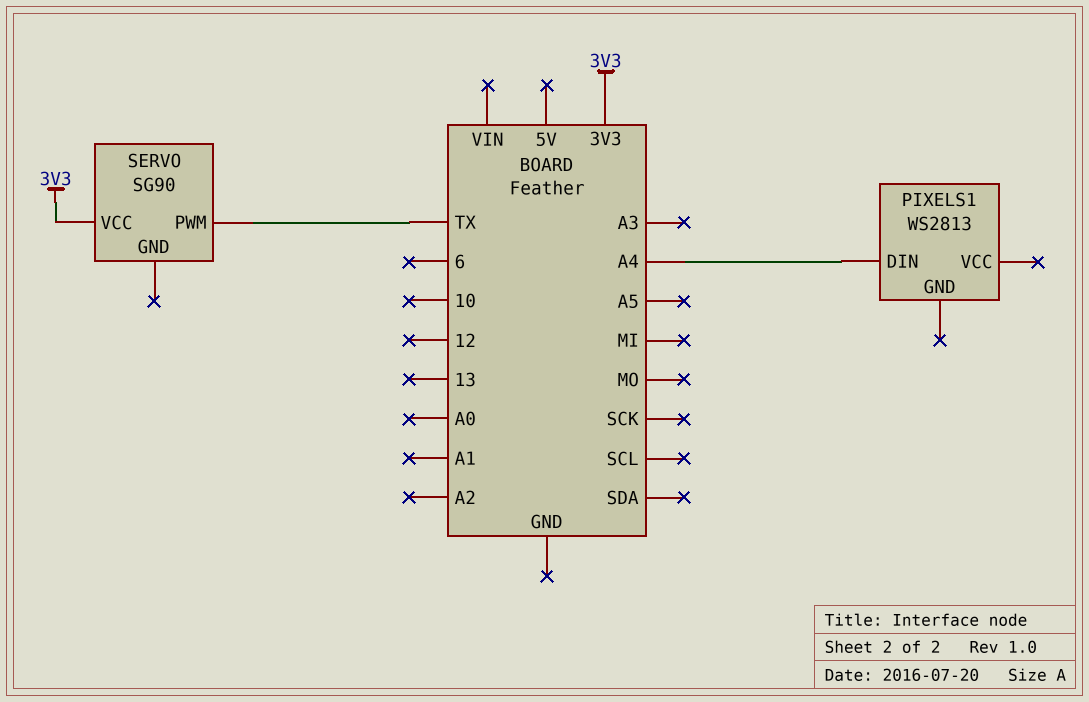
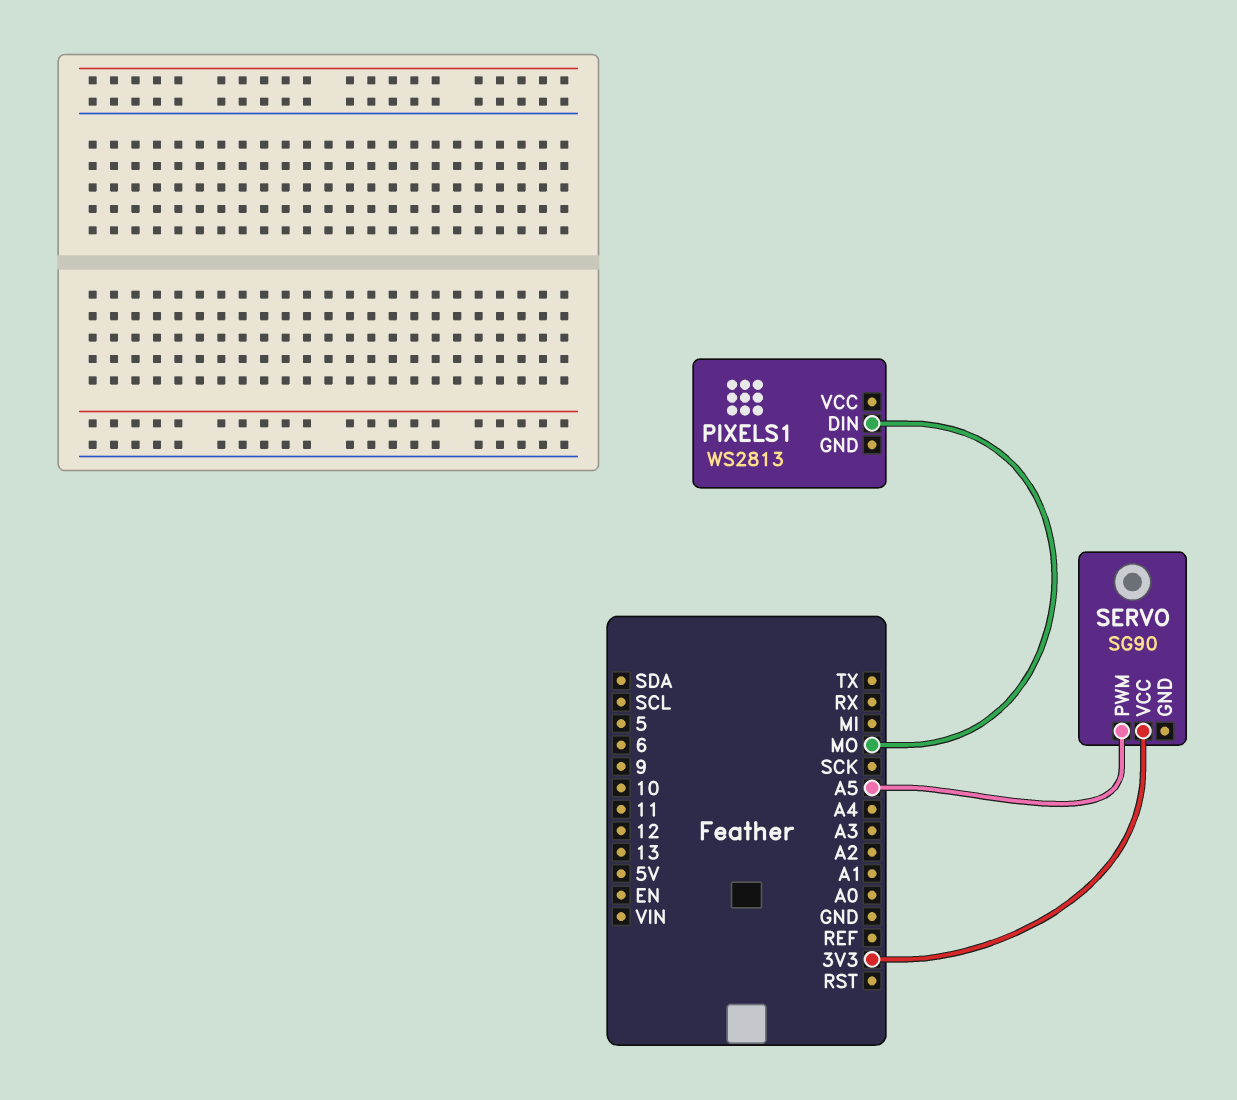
PIXELS1 pin DIN: A4 -> MO
SERVO pin PWM: TX -> A5

